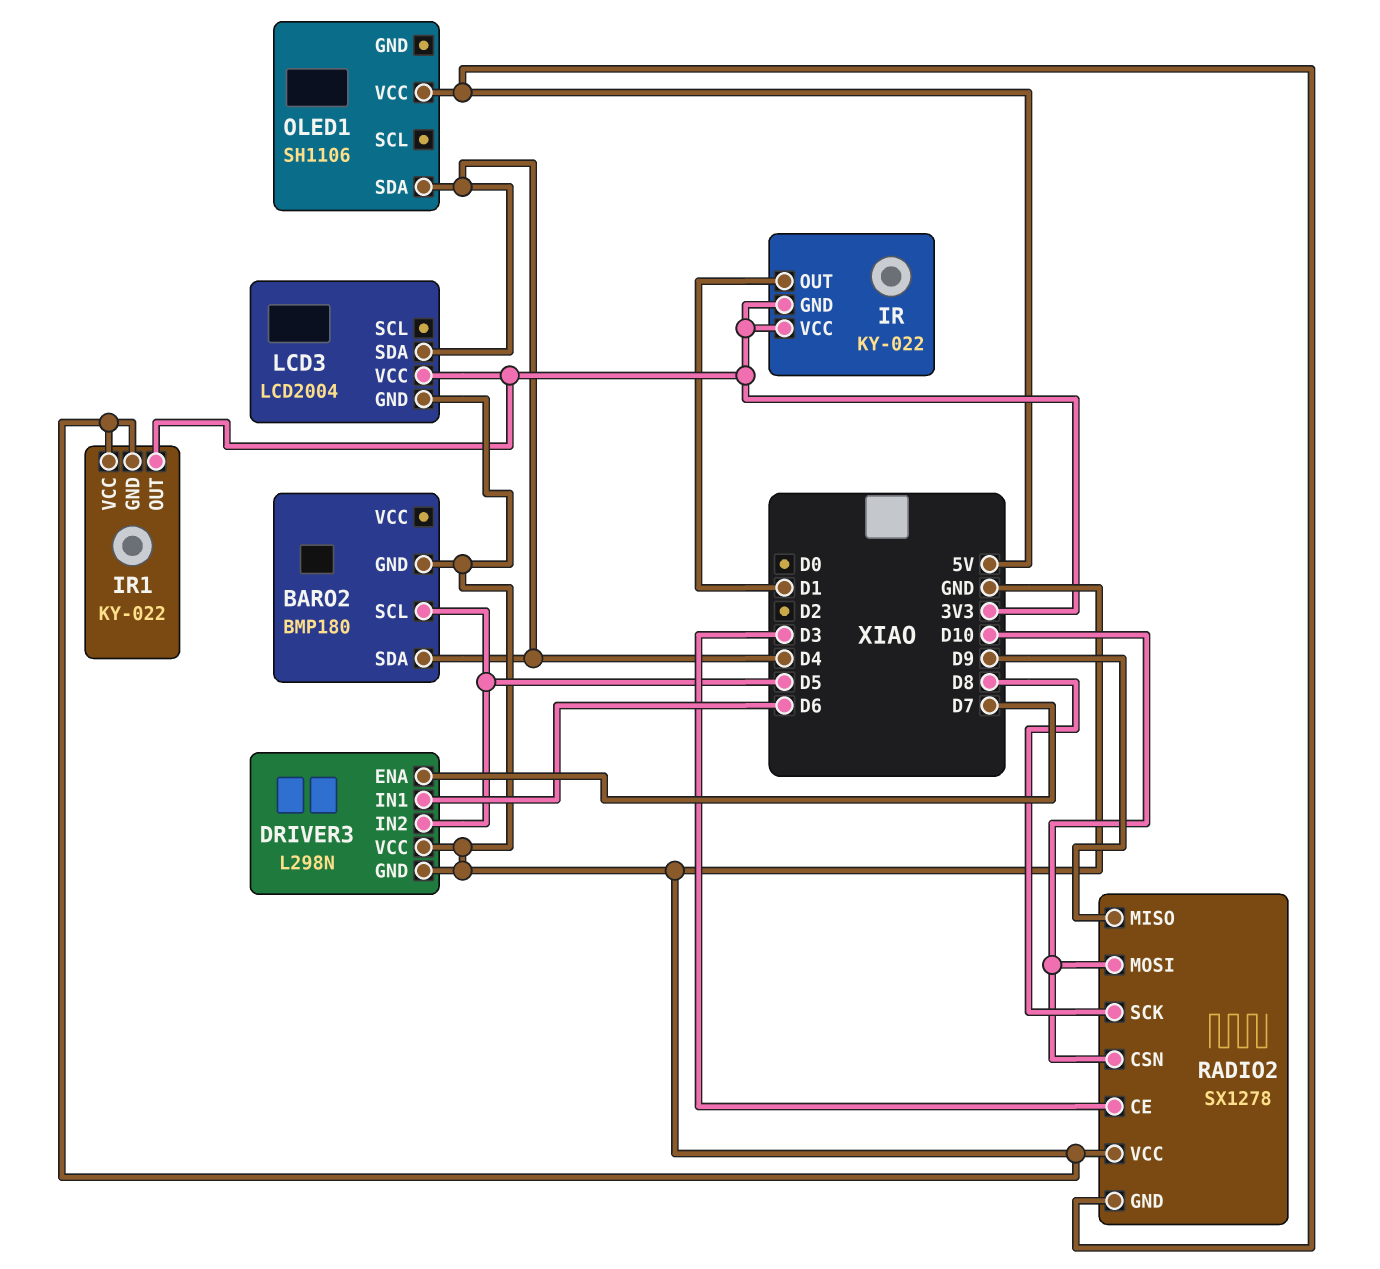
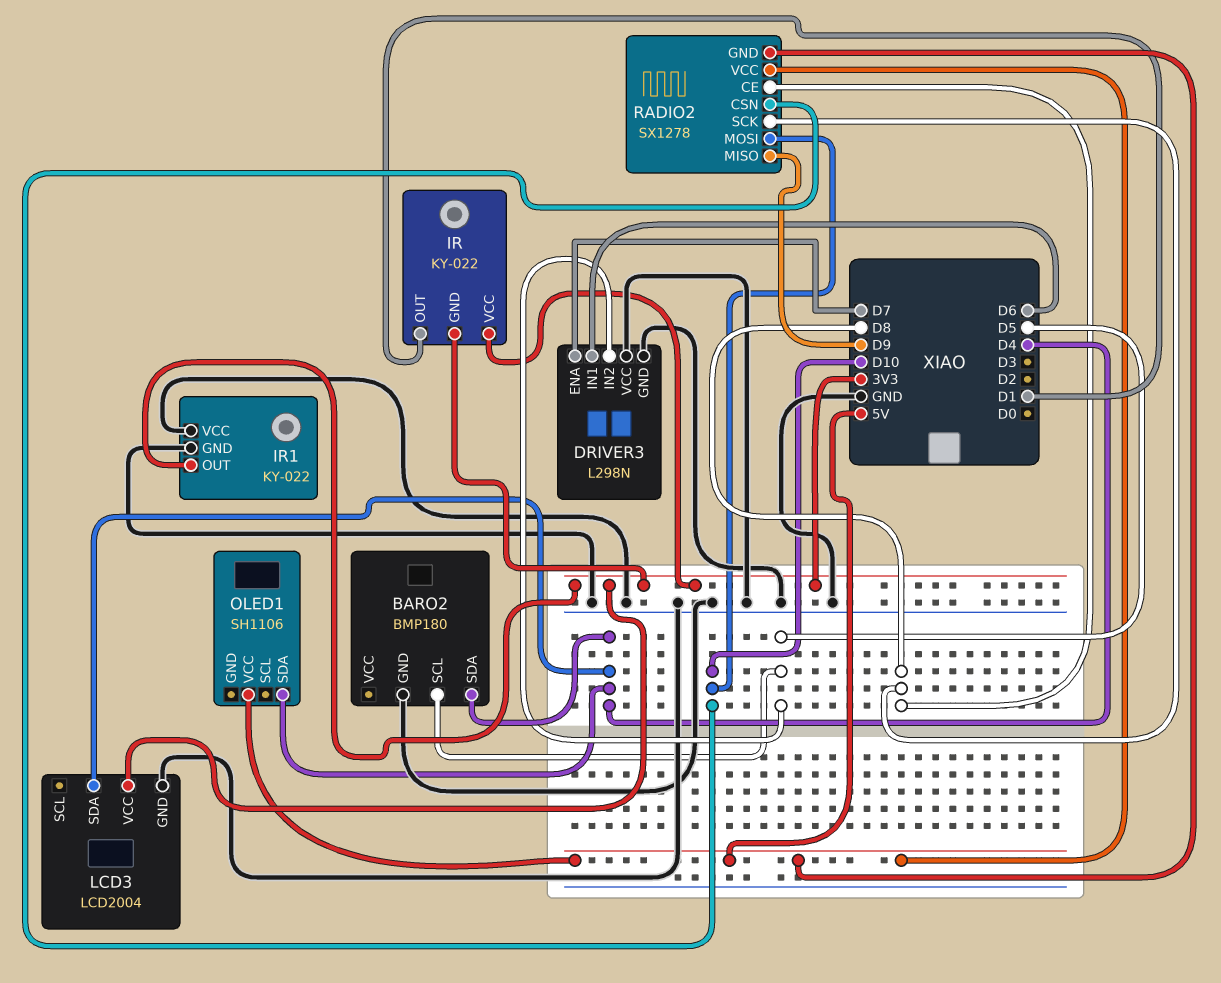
RADIO2 pin CE: D3 -> D8
RADIO2 pin VCC: GND -> 5V

